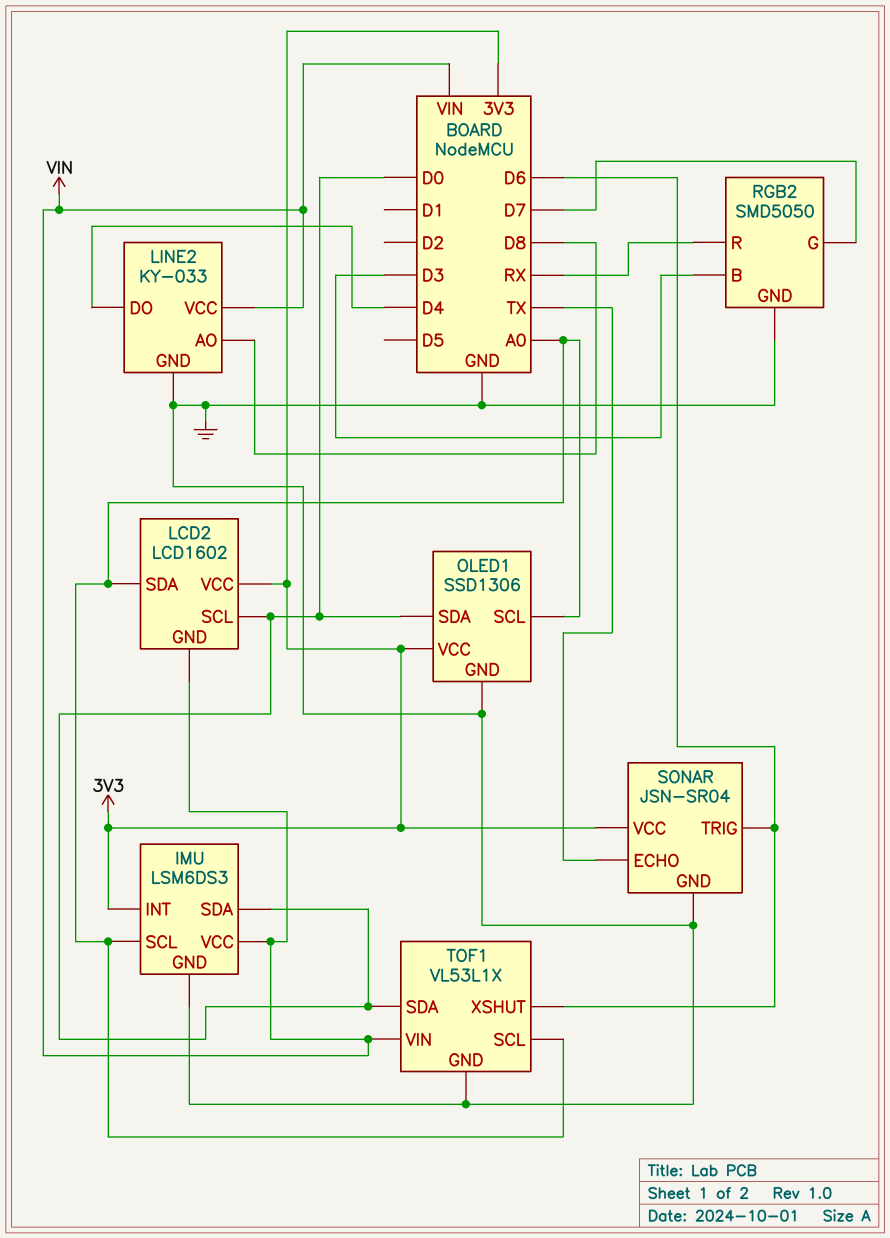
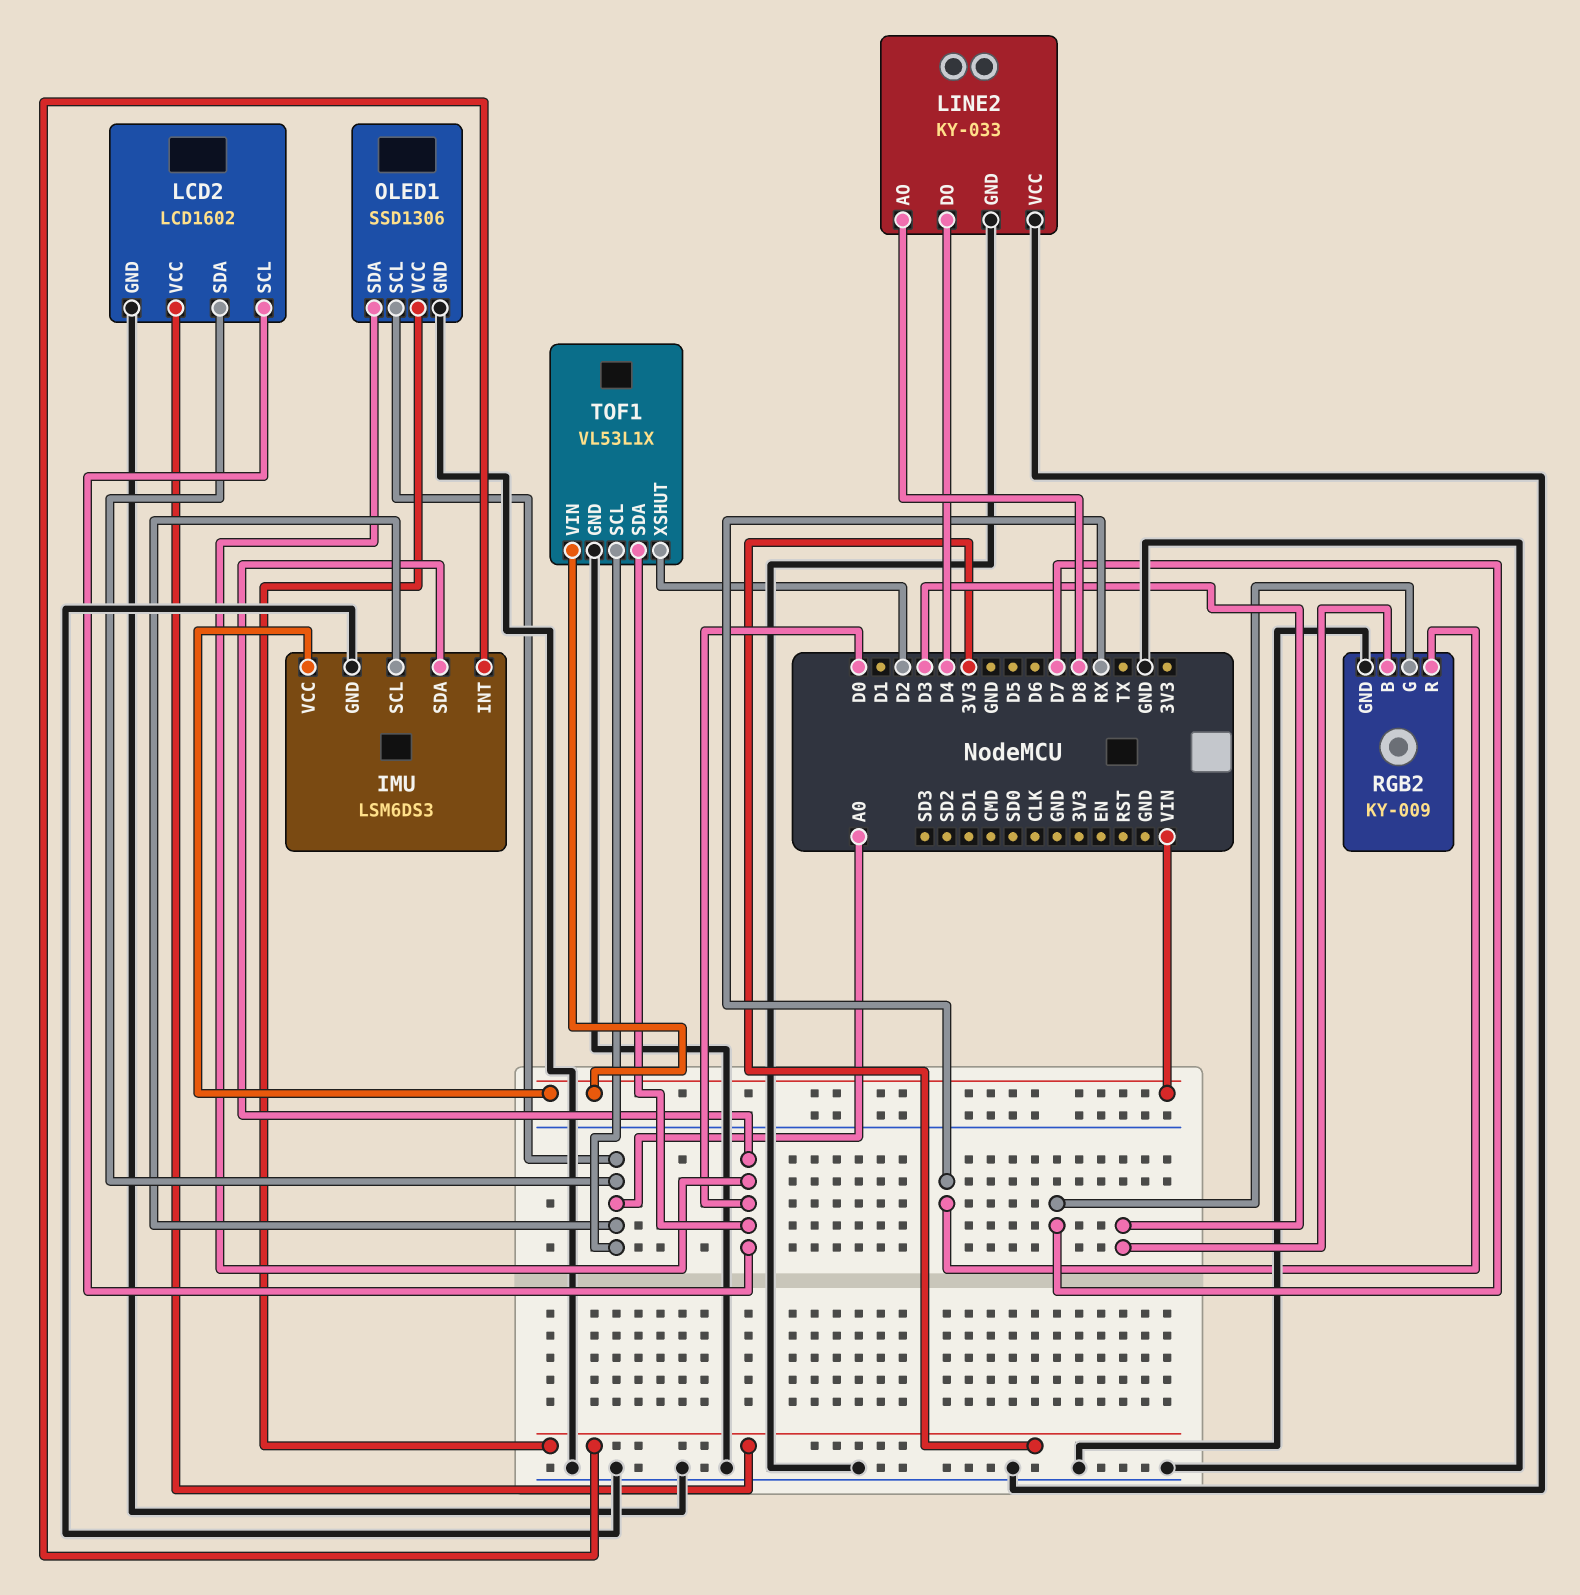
LCD2 pin GND: VIN -> GND
LINE2 pin VCC: VIN -> GND
RGB2: SMD5050 -> KY-009
SONAR: JSN-SR04 -> none
SONAR pin ECHO: TX -> none
SONAR pin GND: GND -> none
SONAR pin TRIG: D6 -> none
SONAR pin VCC: 3V3 -> none
TOF1 pin XSHUT: D6 -> D2

